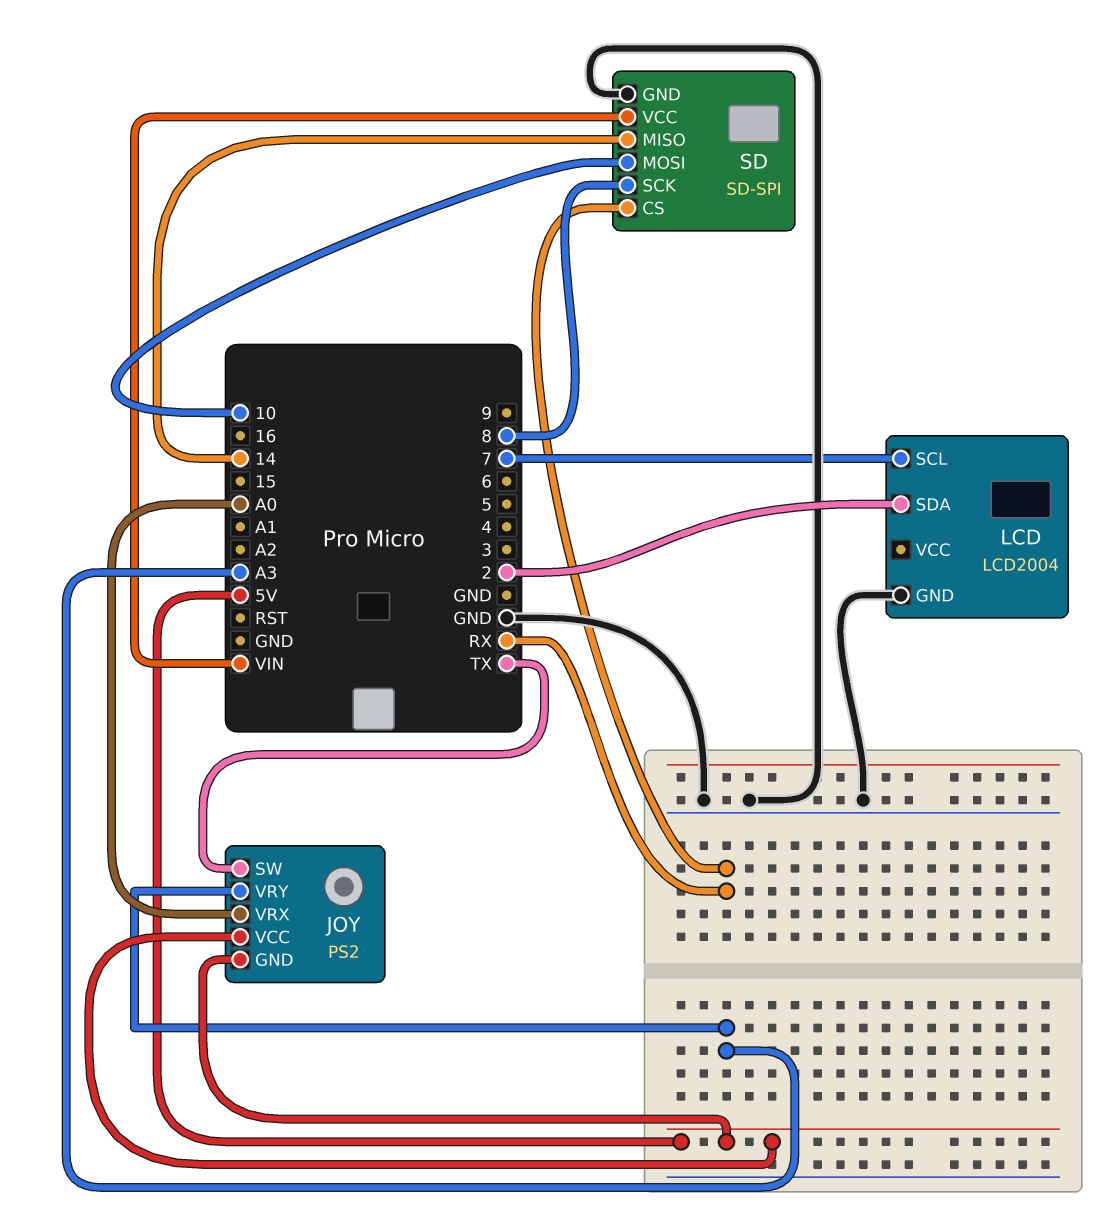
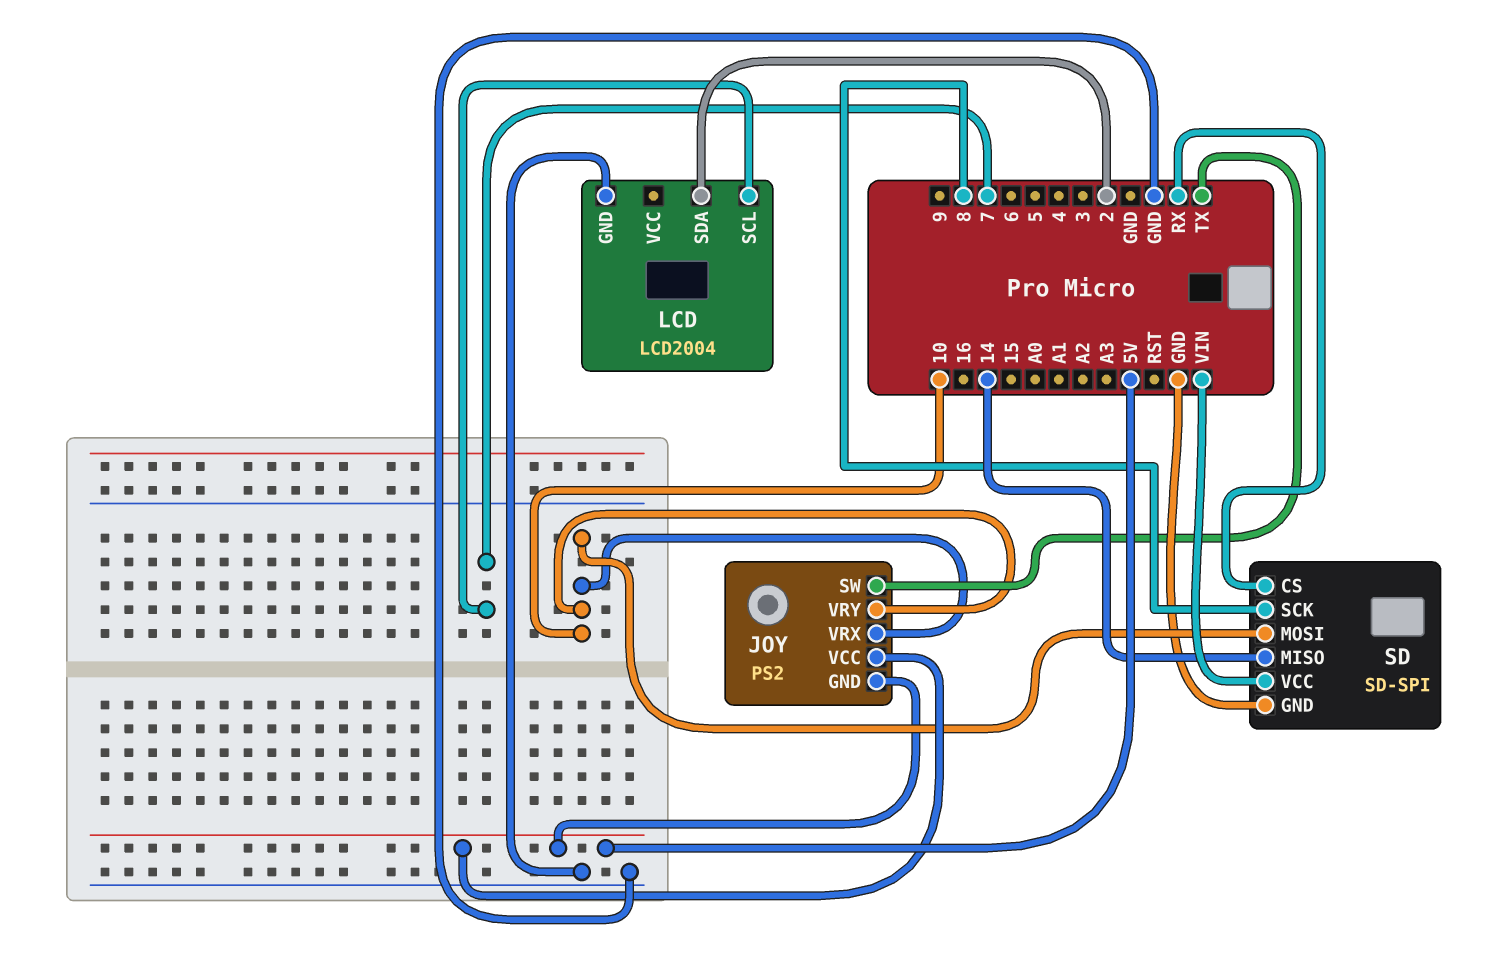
JOY pin VRX: A0 -> 10
JOY pin VRY: A3 -> 10

